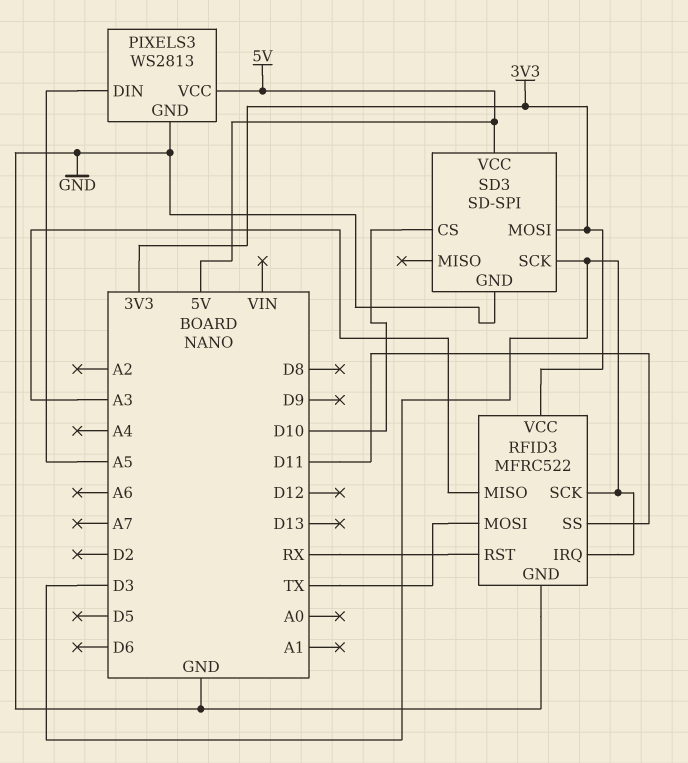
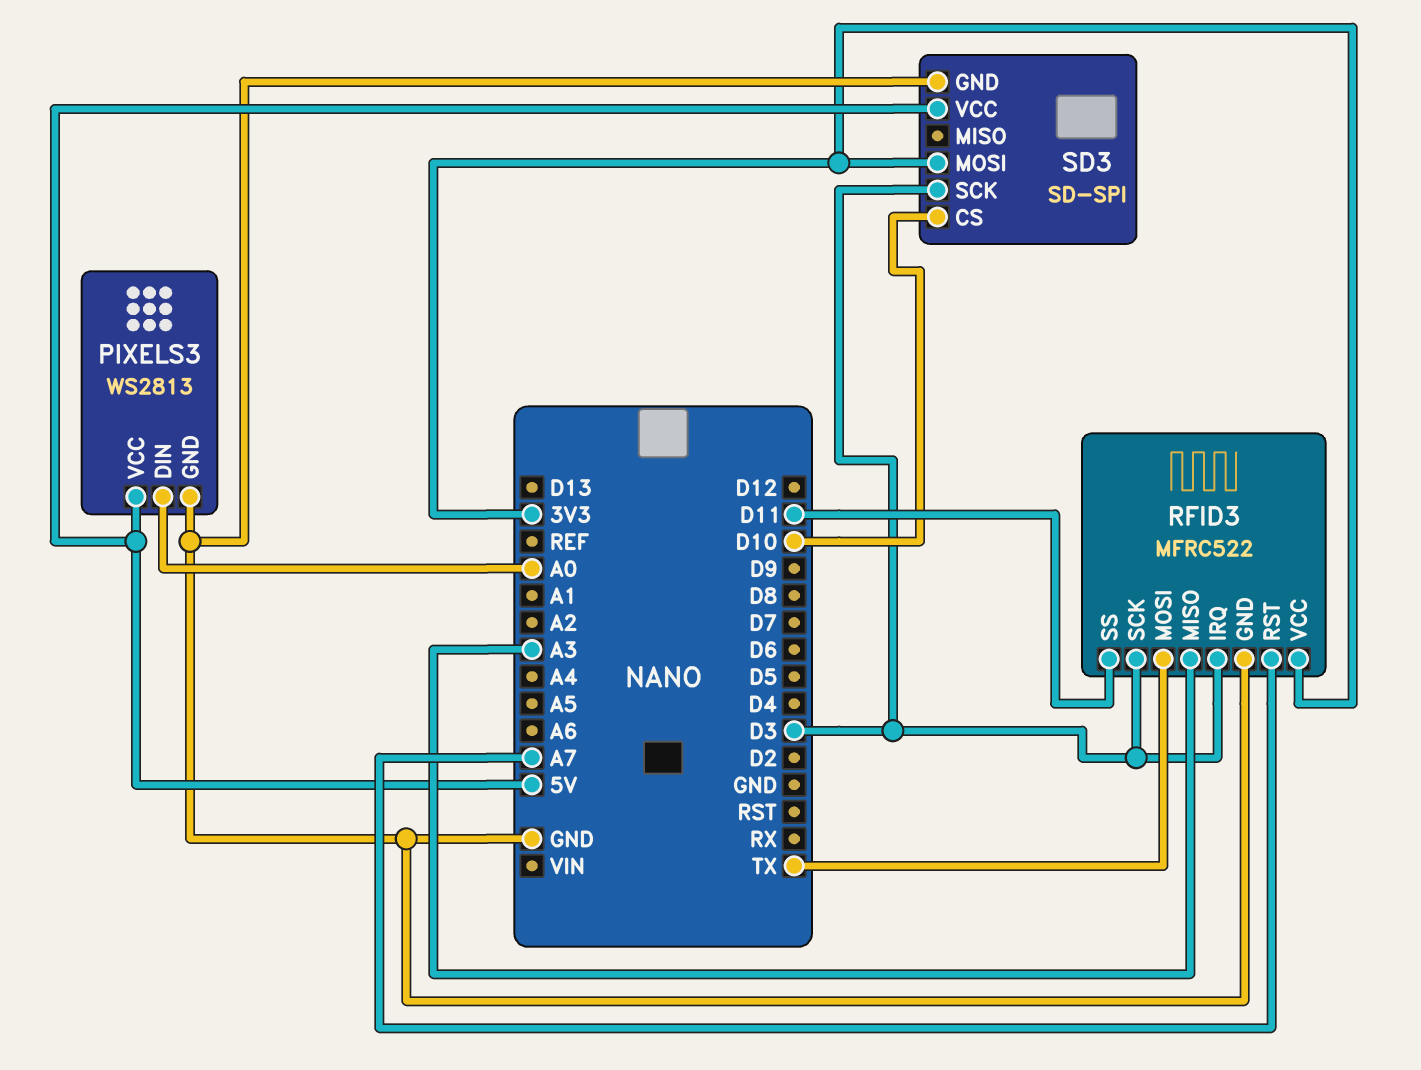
PIXELS3 pin DIN: A5 -> A0
RFID3 pin RST: RX -> A7

